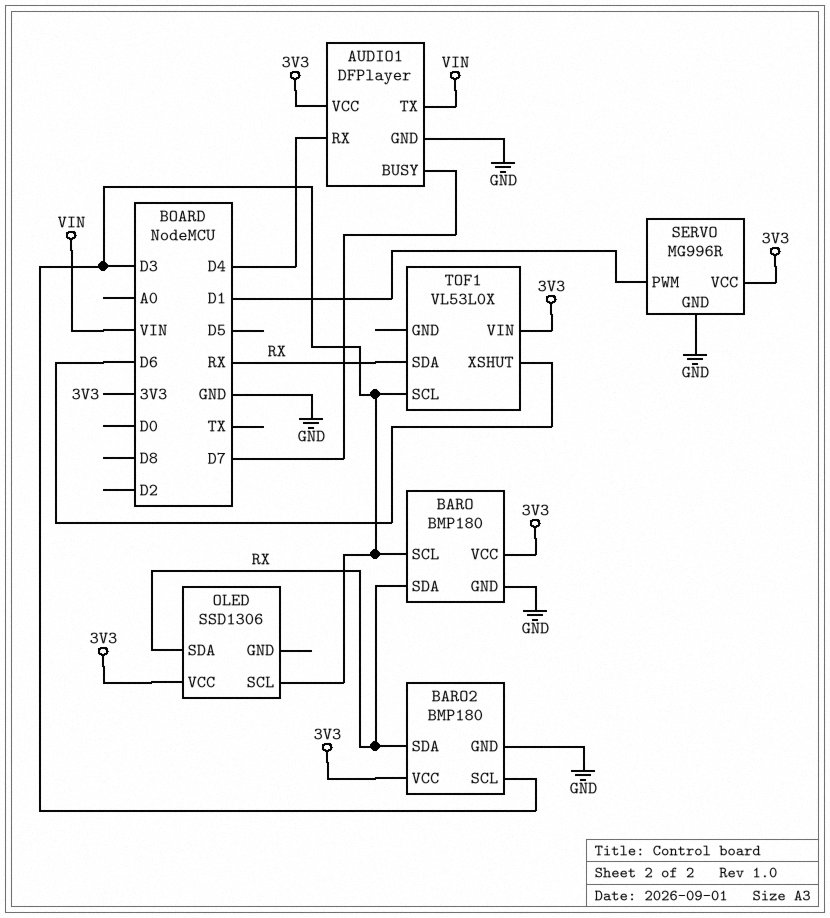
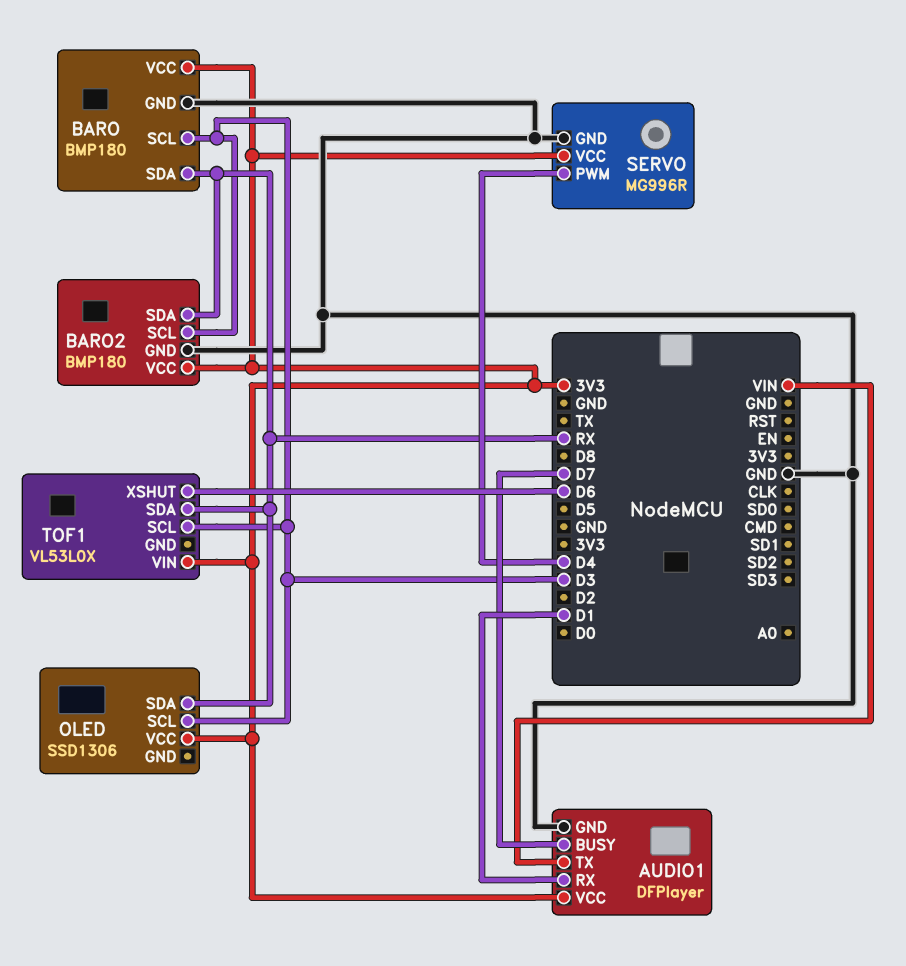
AUDIO1 pin RX: D4 -> D1
SERVO pin PWM: D1 -> D4

